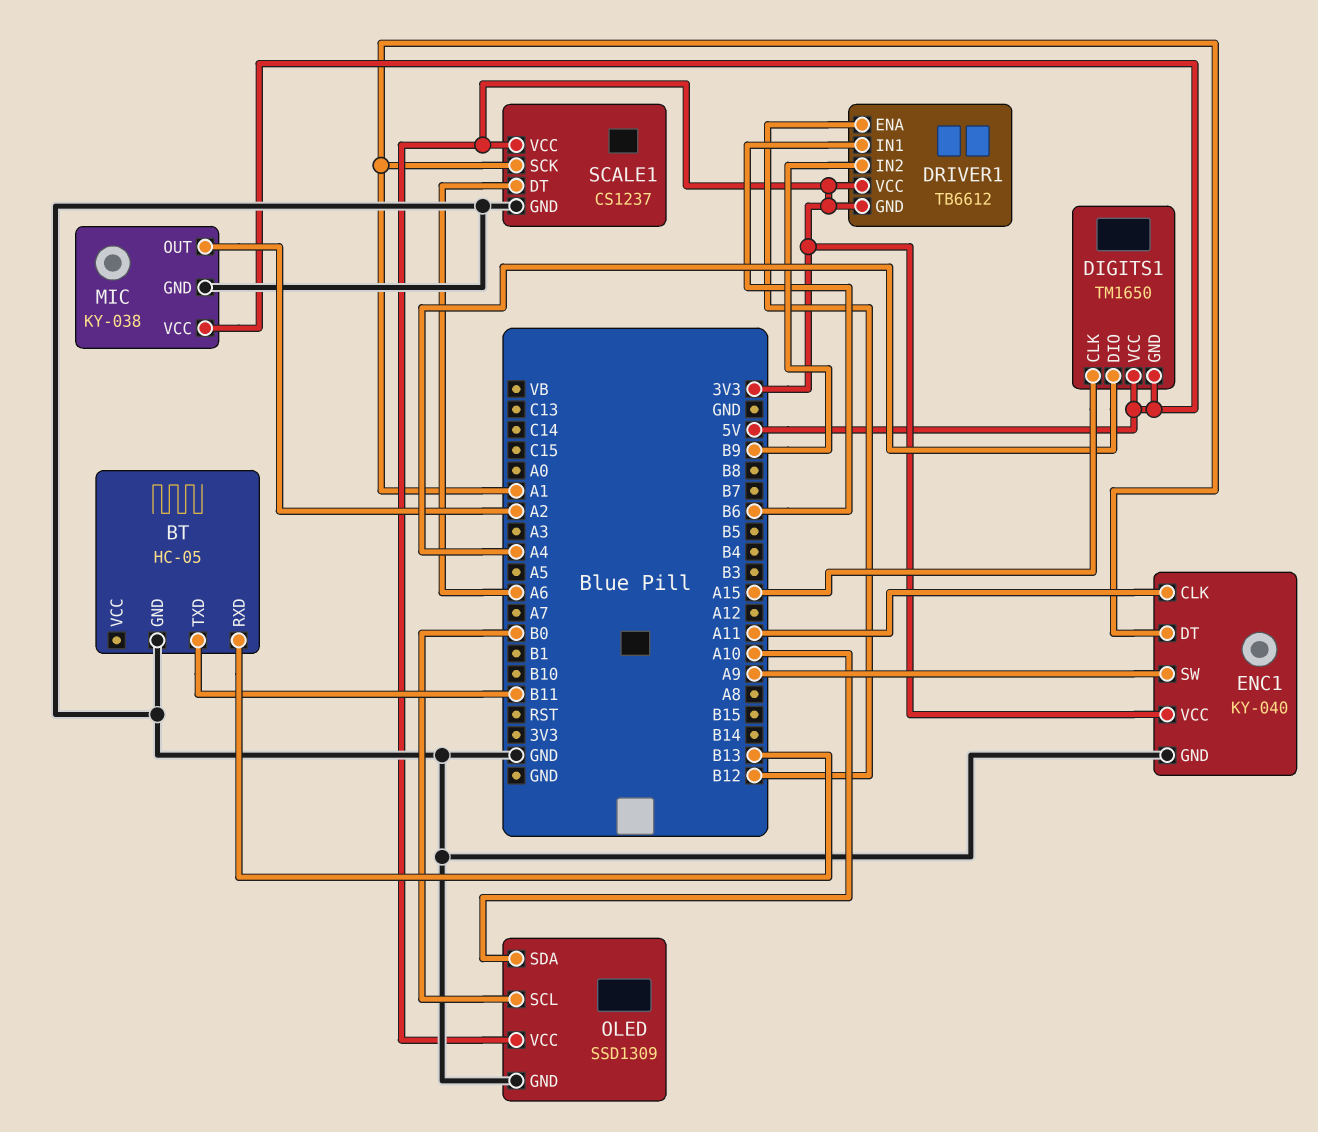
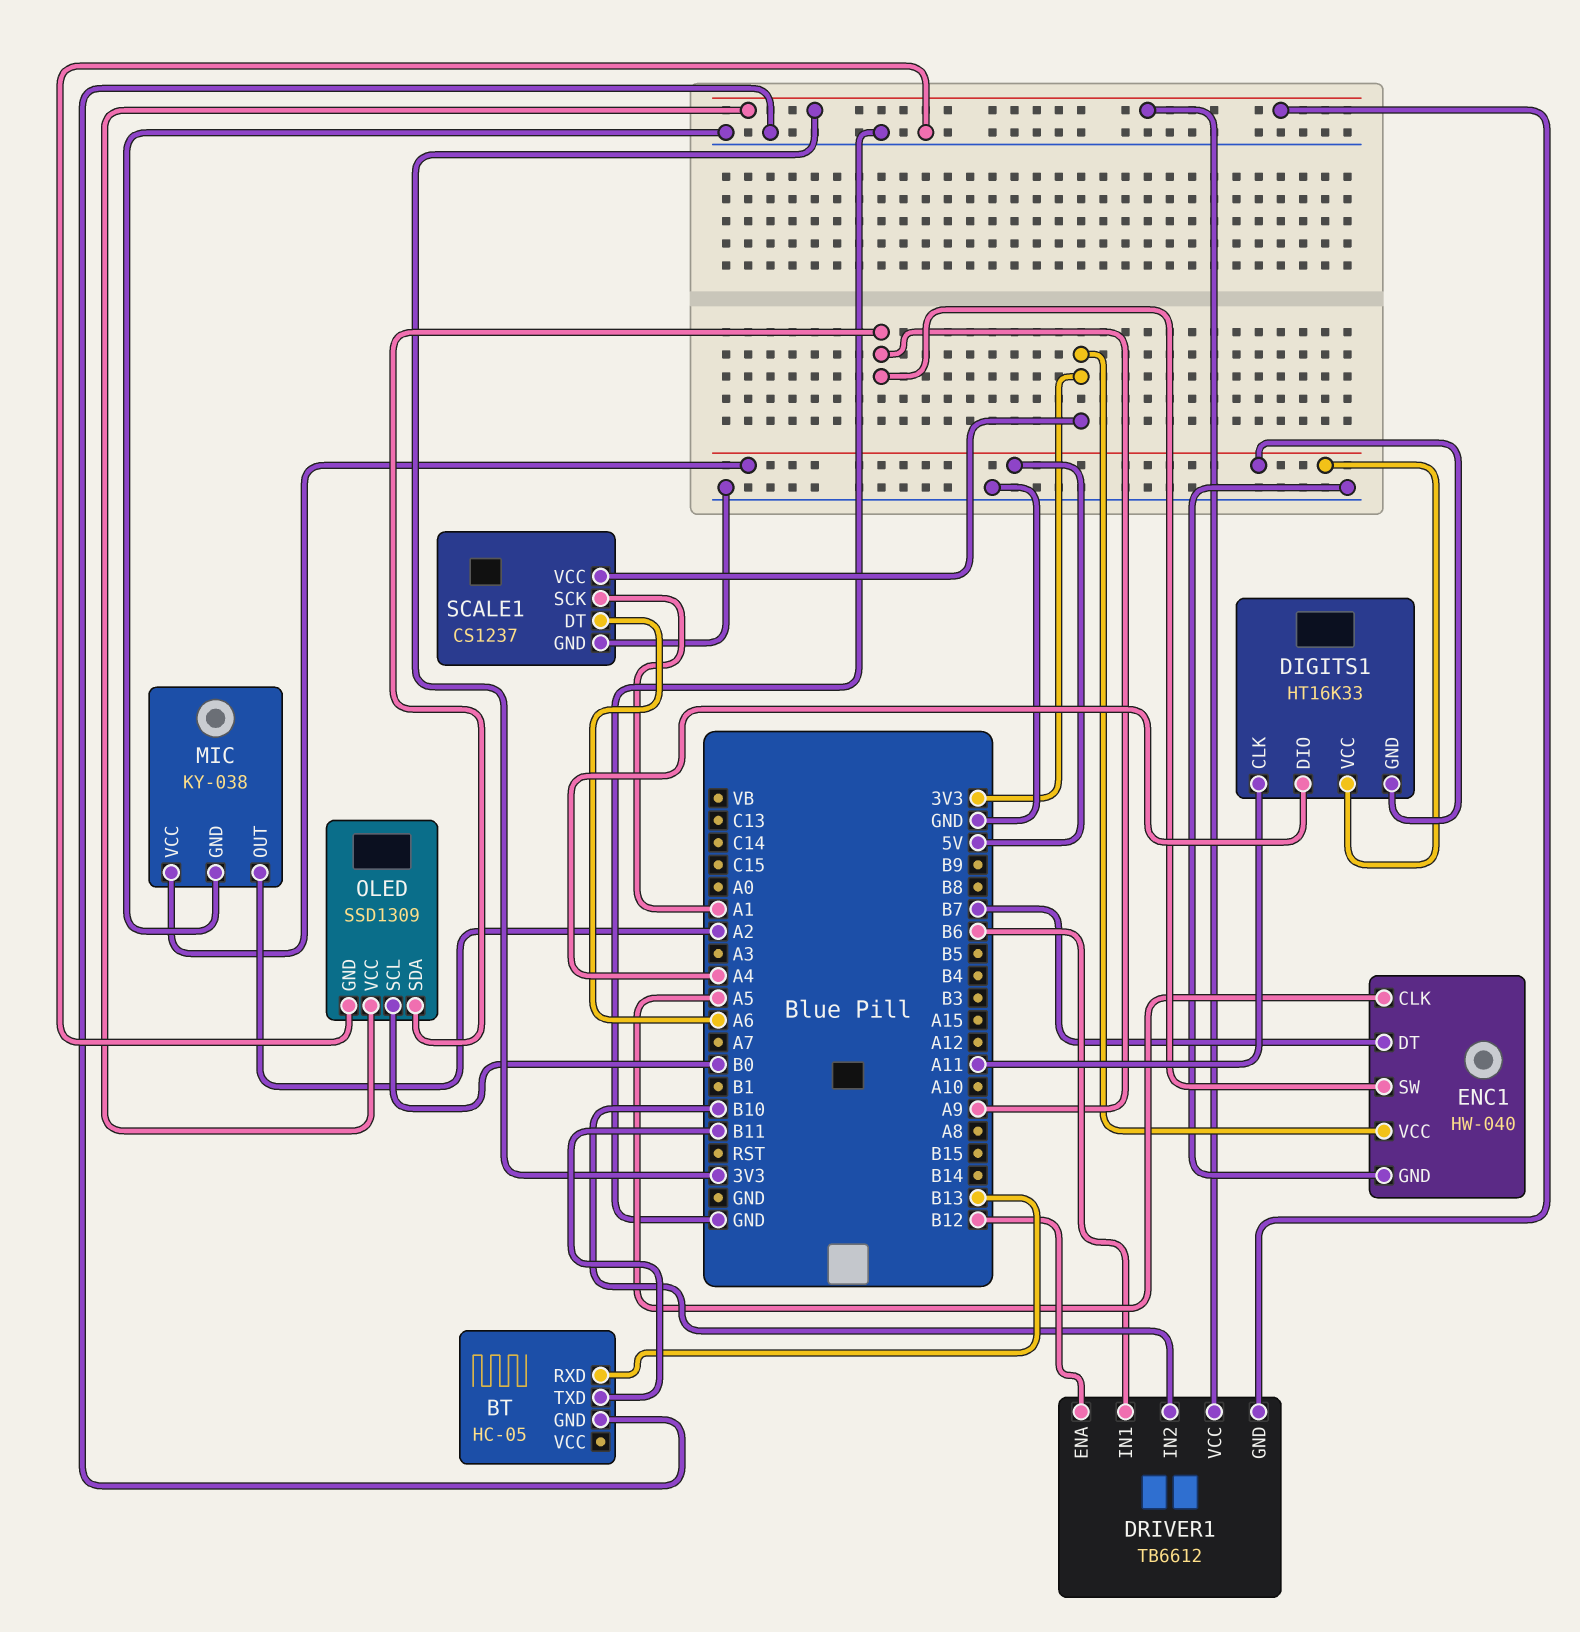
DIGITS1: TM1650 -> HT16K33
DIGITS1 pin CLK: A15 -> A11
DRIVER1 pin IN2: B9 -> B10
ENC1: KY-040 -> HW-040
ENC1 pin CLK: A11 -> A5
ENC1 pin DT: A1 -> B7
OLED pin SDA: A10 -> A9

